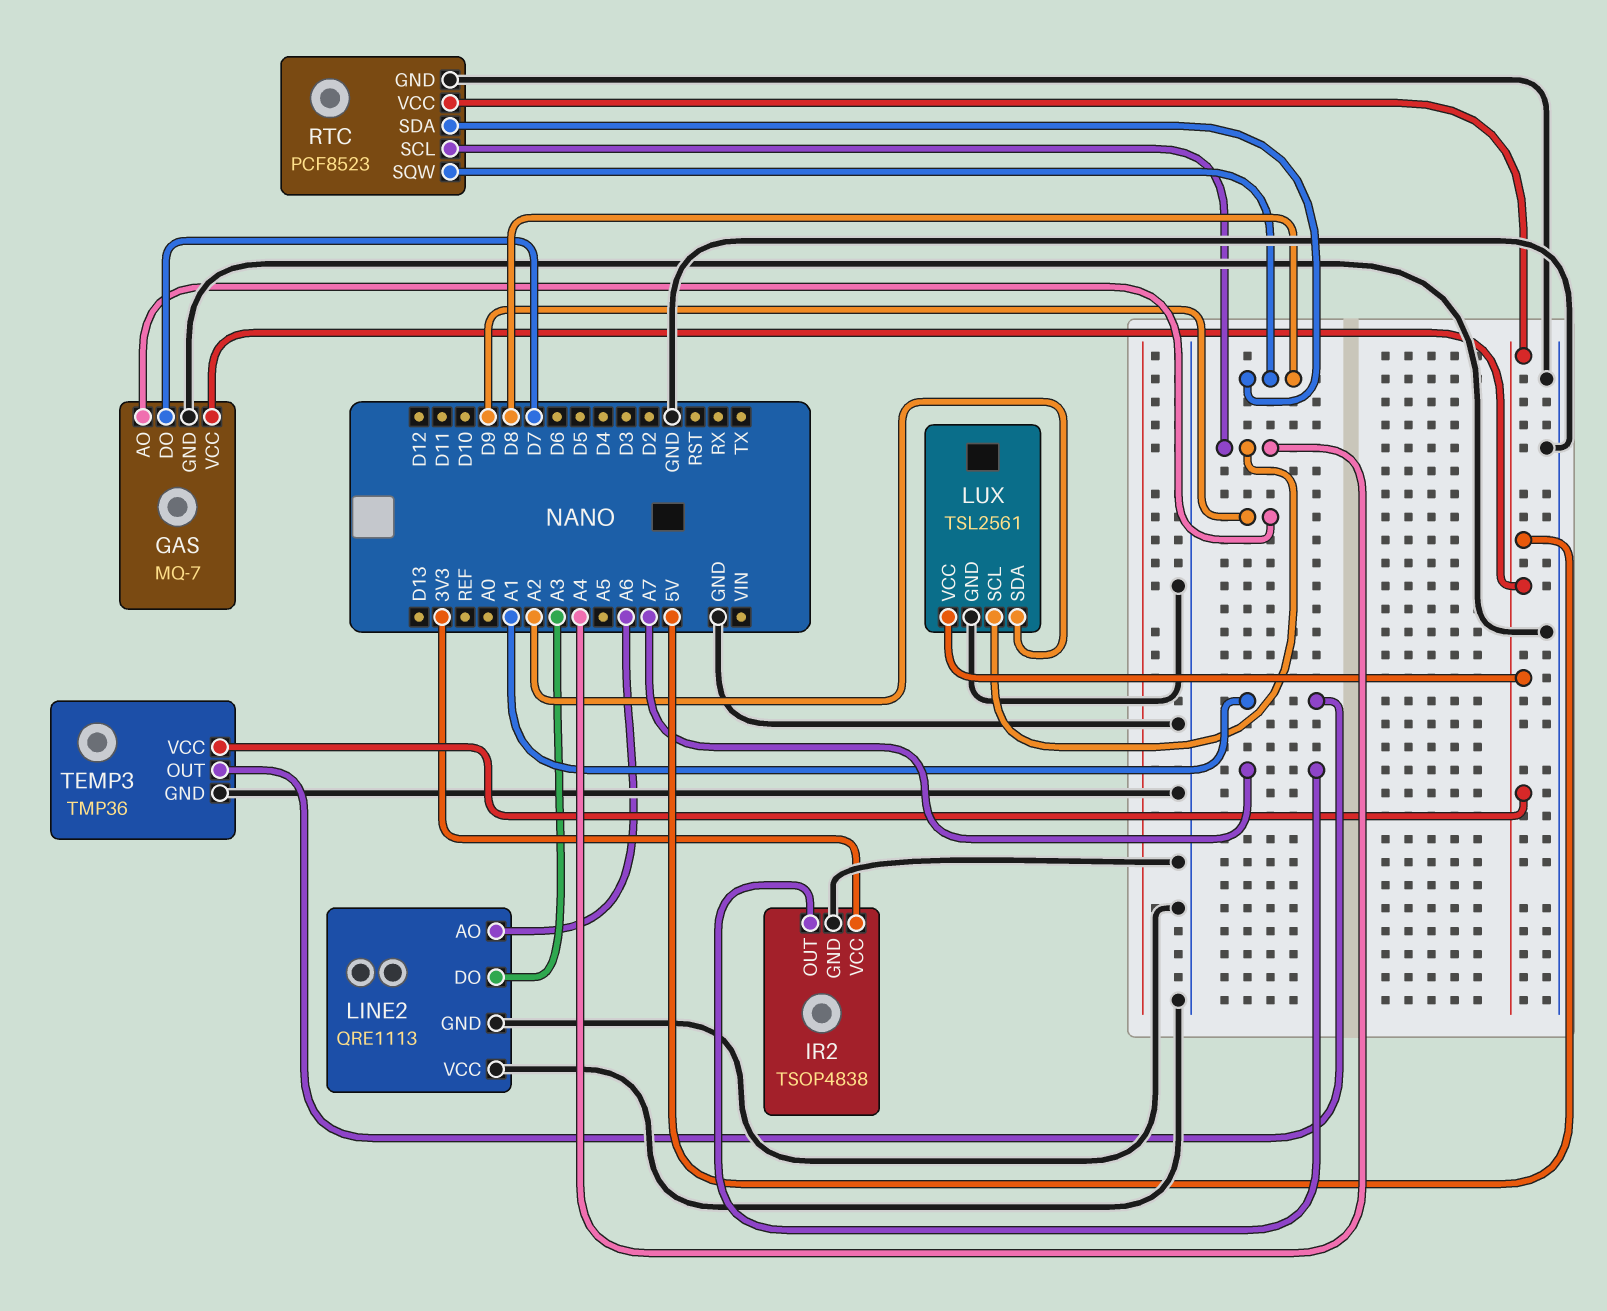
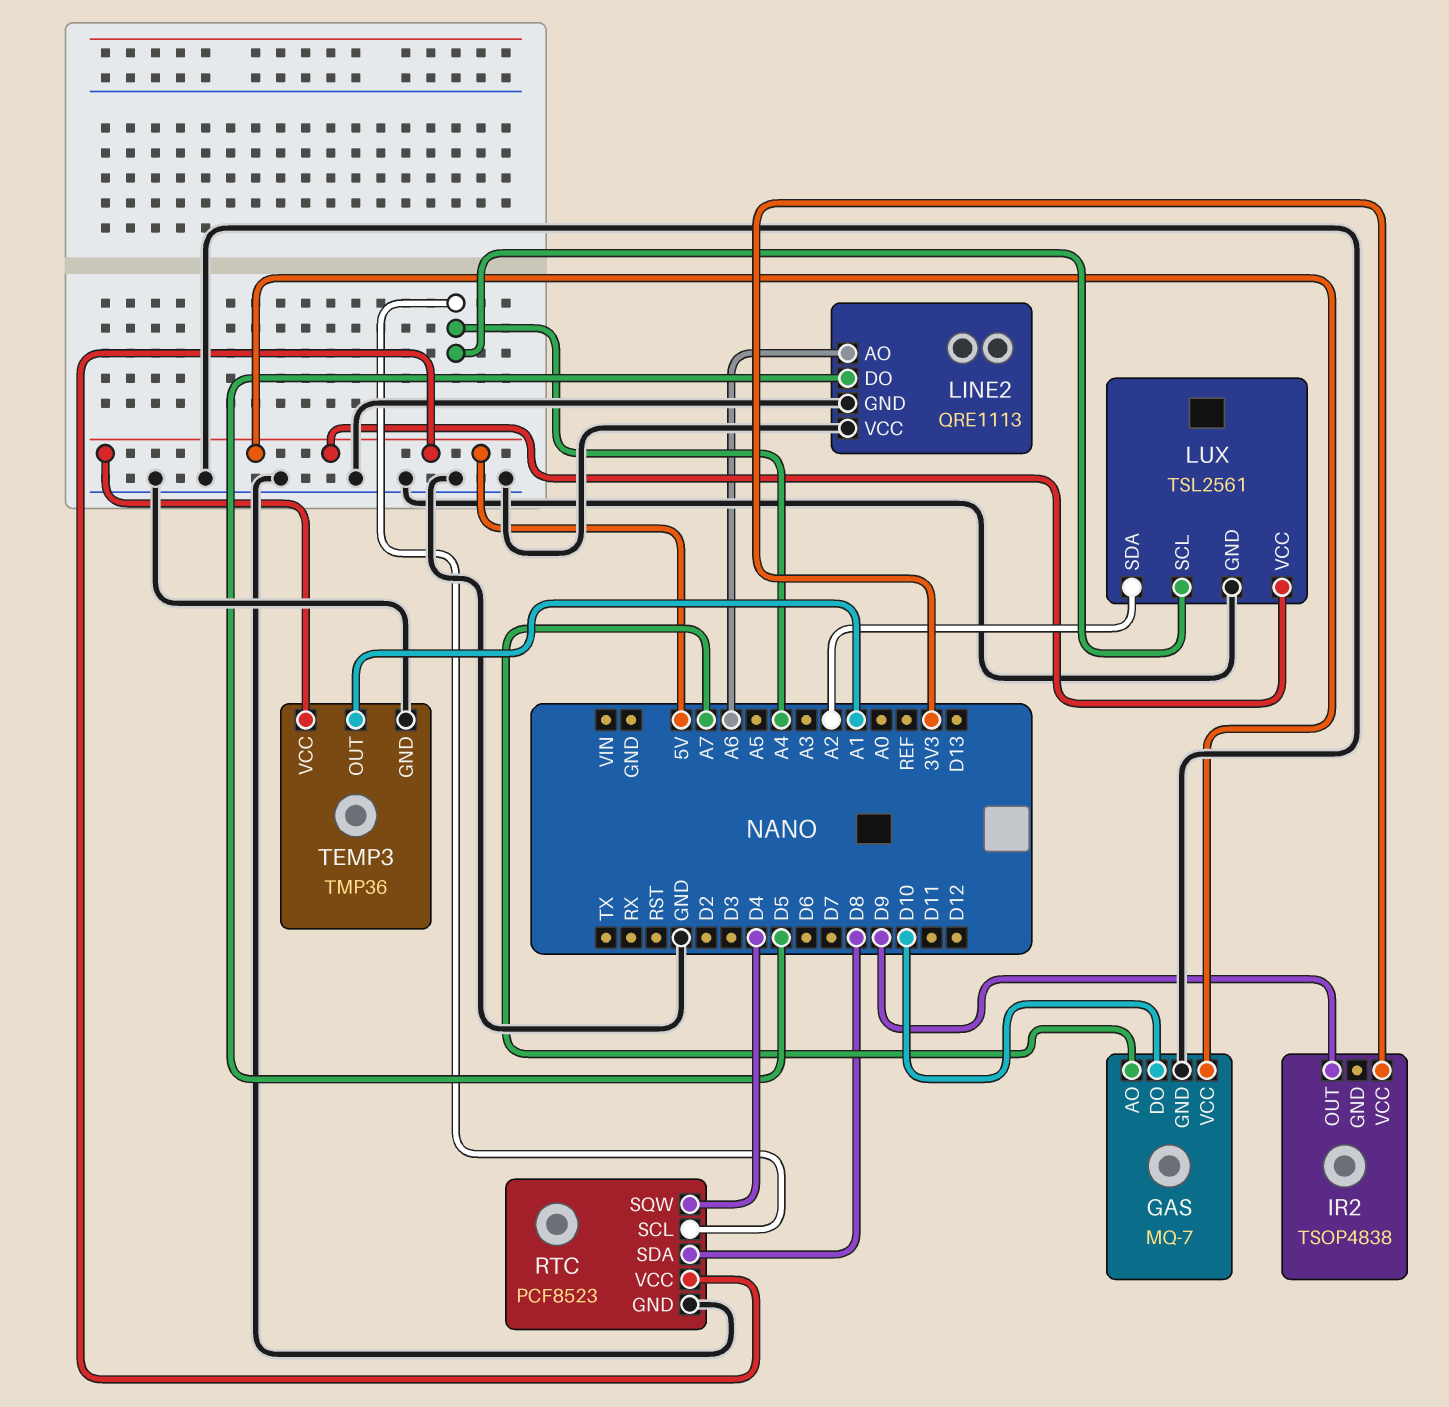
GAS pin AO: D9 -> A7
GAS pin DO: D7 -> D10
IR2 pin GND: GND -> none
IR2 pin OUT: A7 -> D9
LINE2 pin DO: A3 -> D5
RTC pin SQW: D8 -> D4

